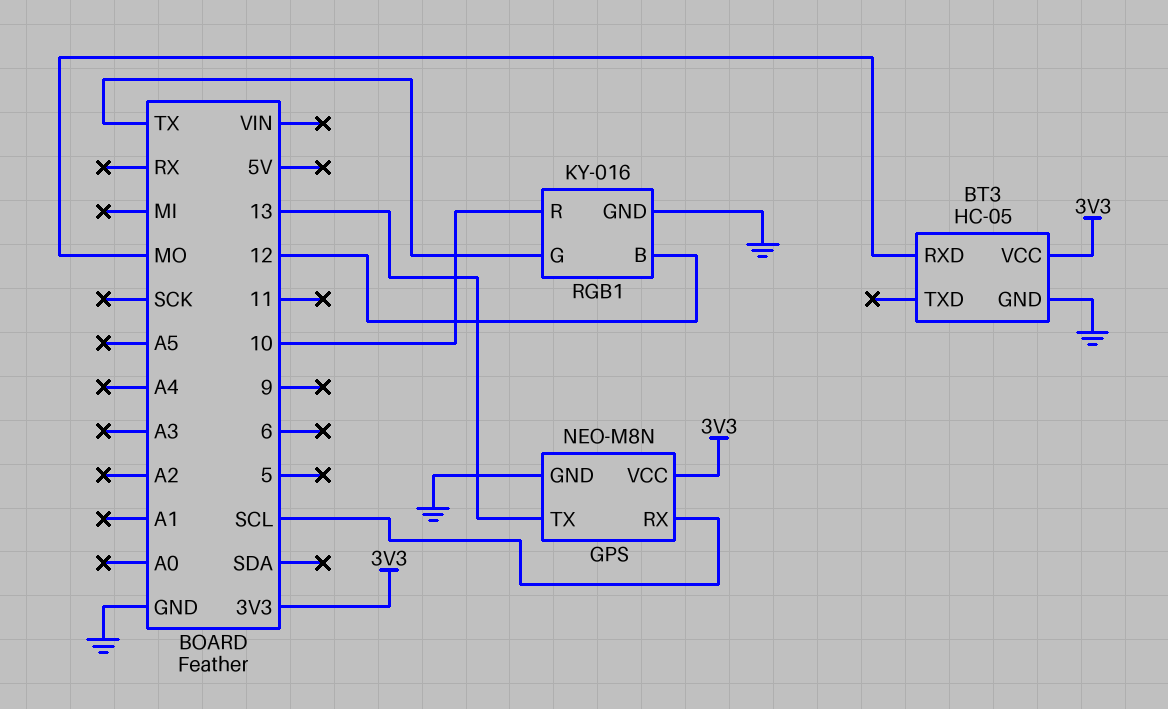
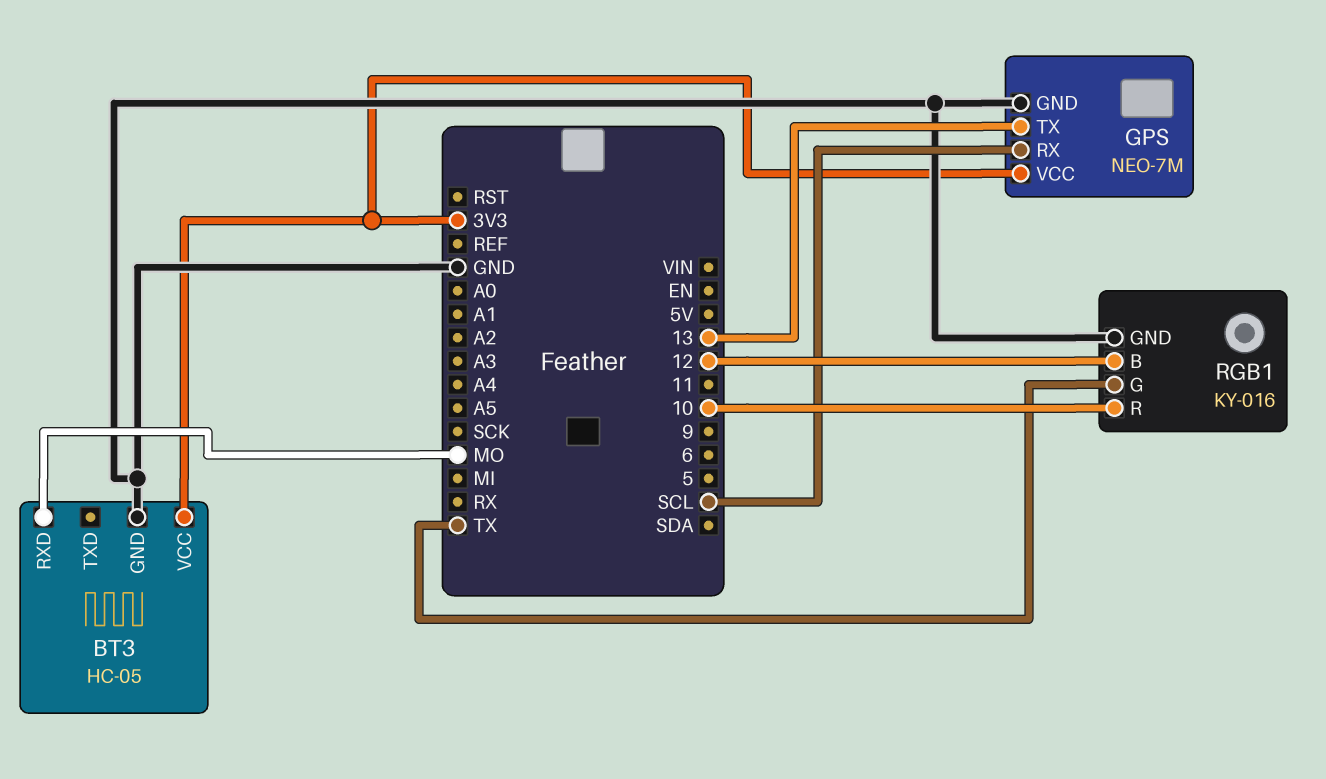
GPS: NEO-M8N -> NEO-7M

